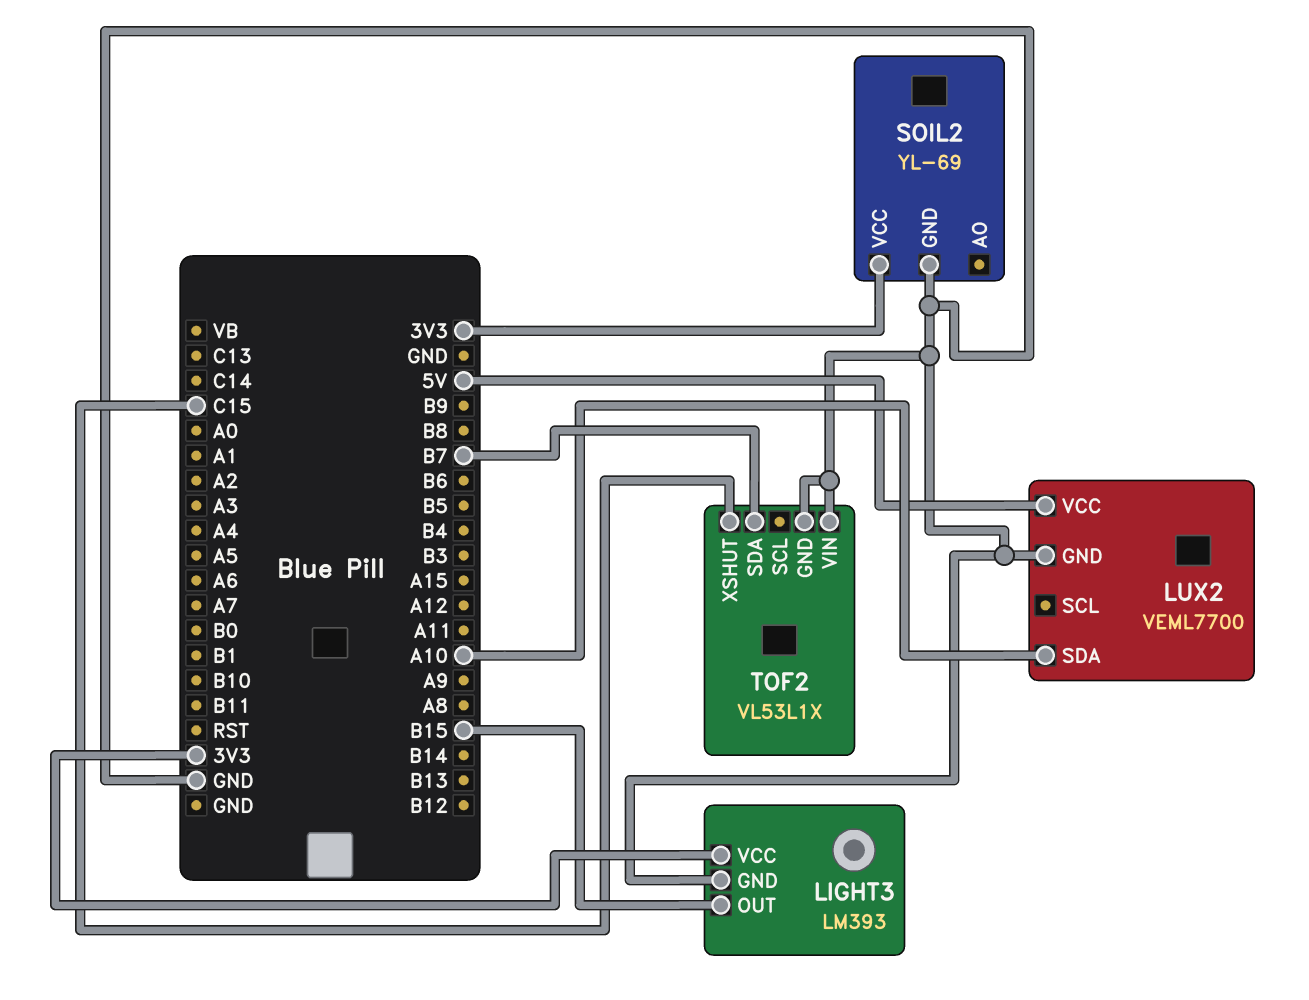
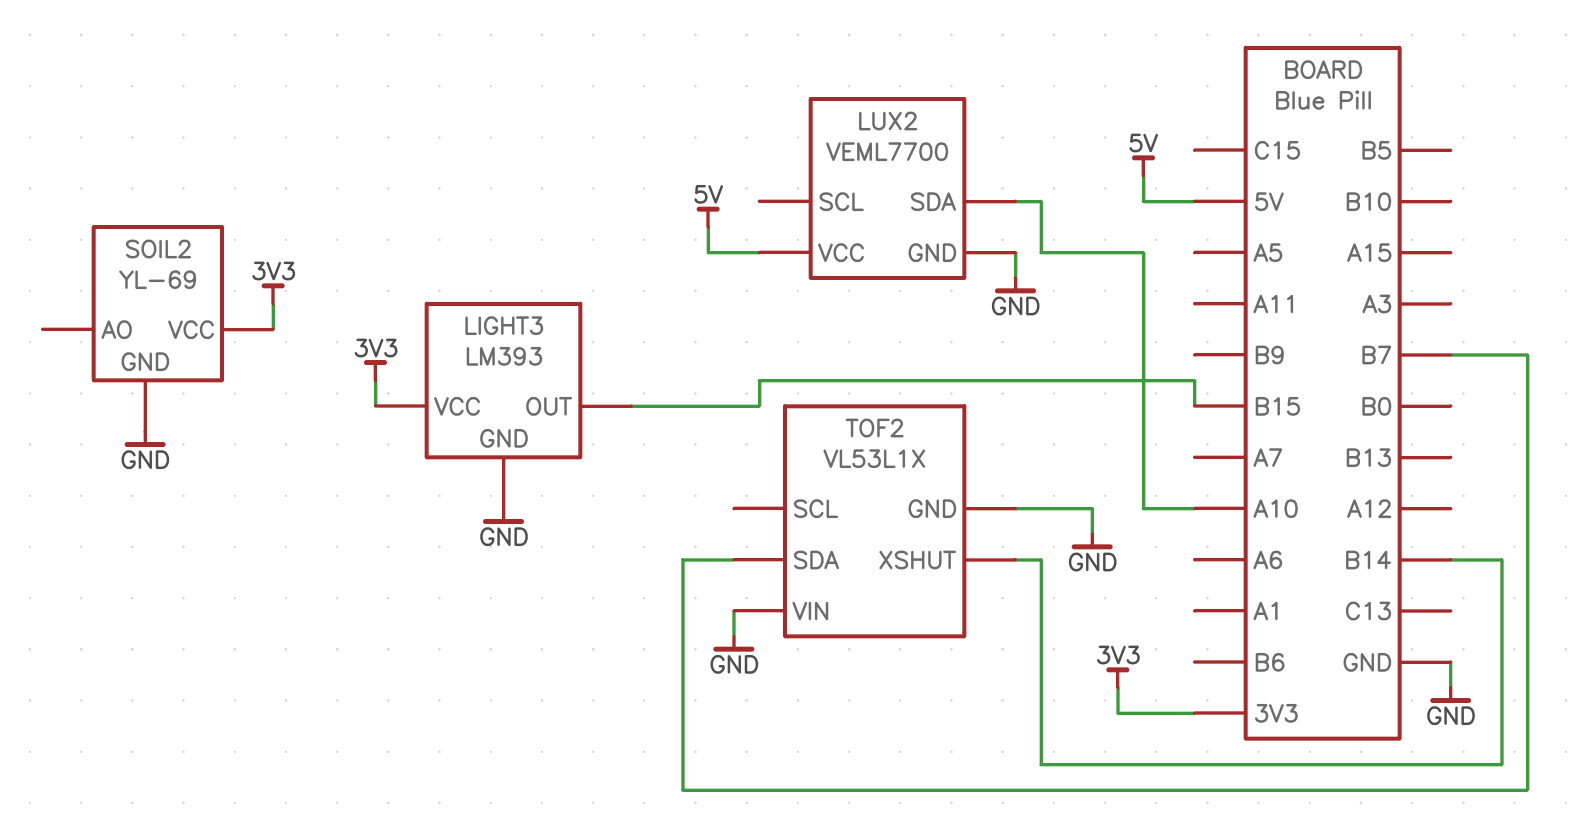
TOF2 pin XSHUT: C15 -> B14

